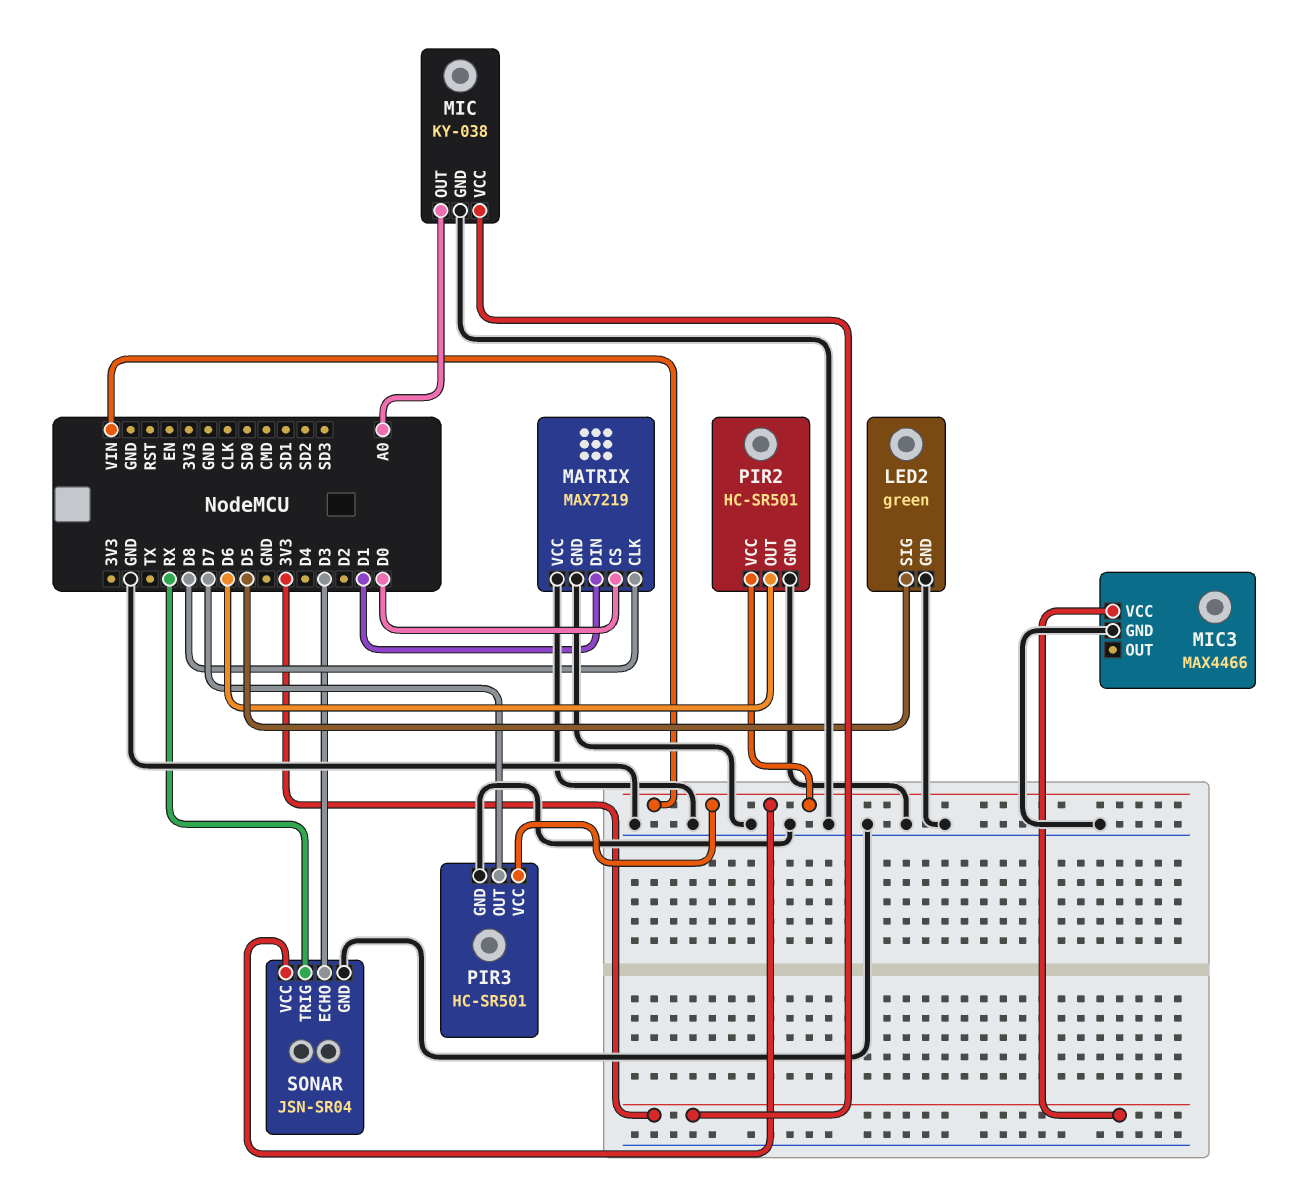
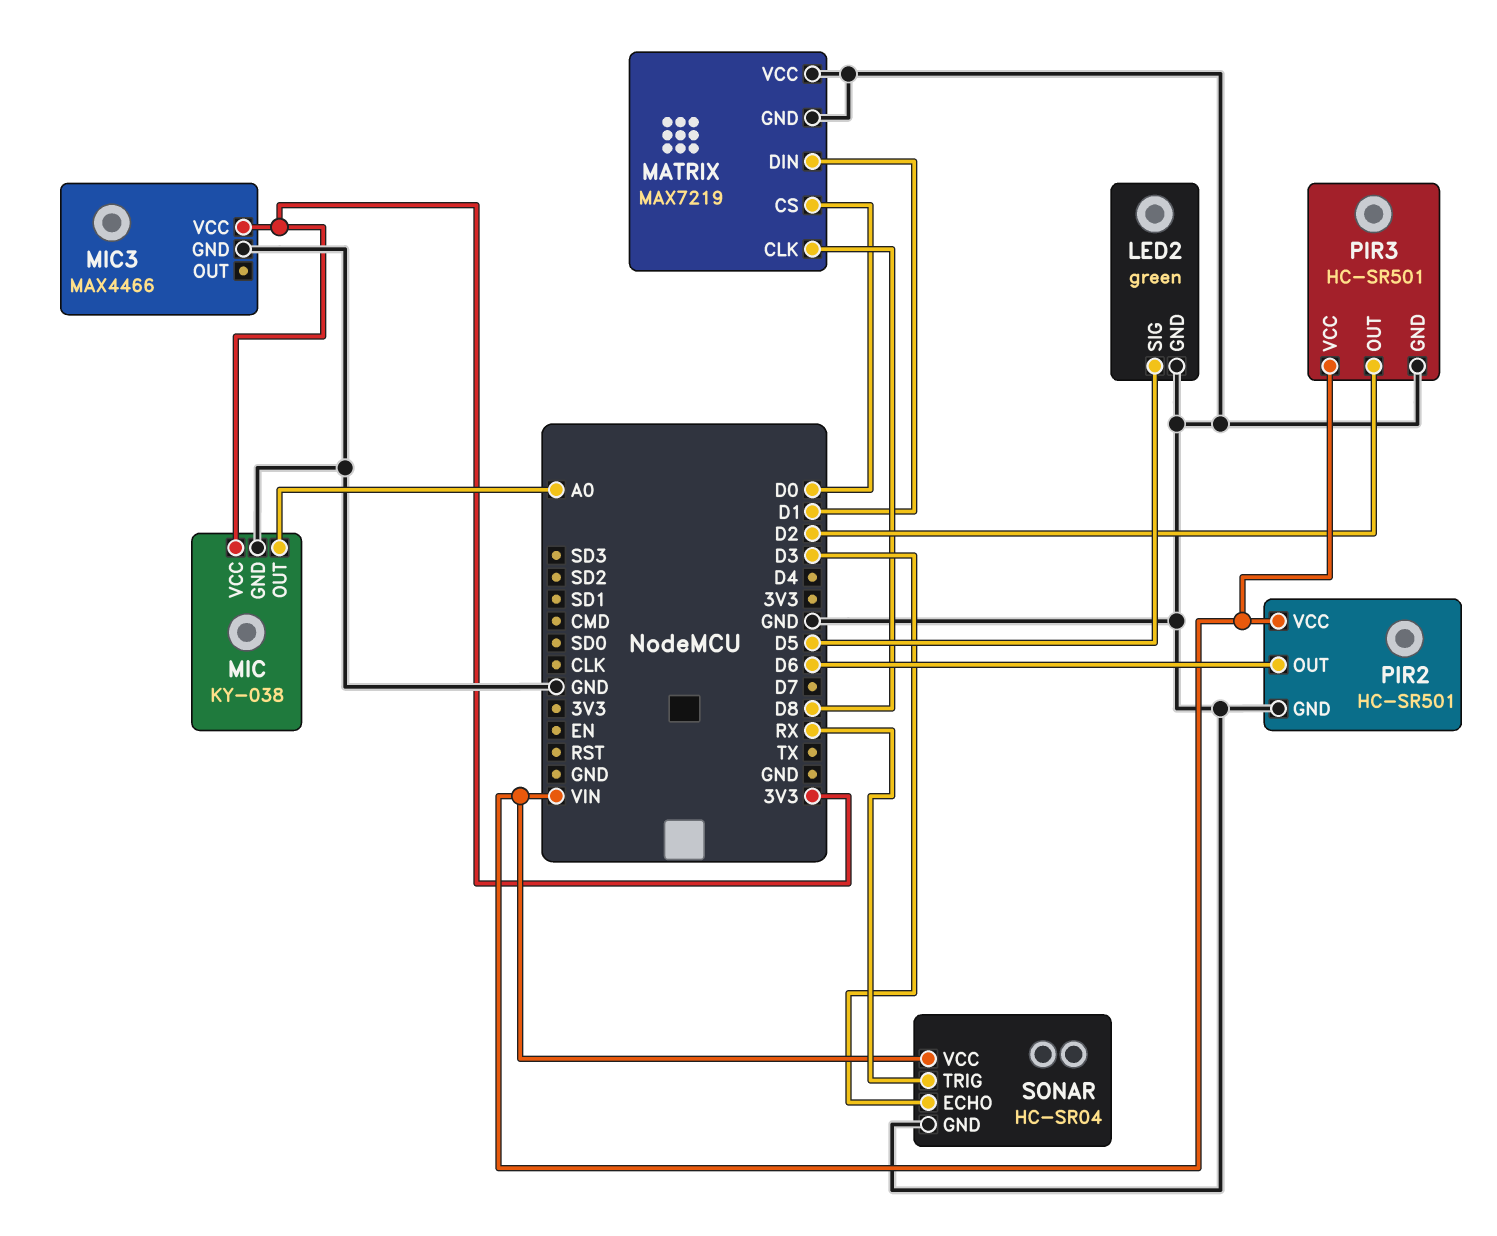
PIR3 pin OUT: D7 -> D2
SONAR: JSN-SR04 -> HC-SR04

